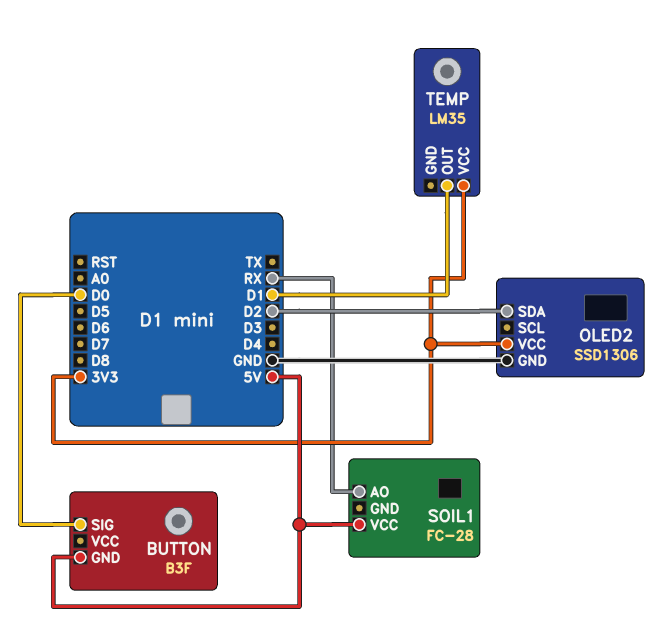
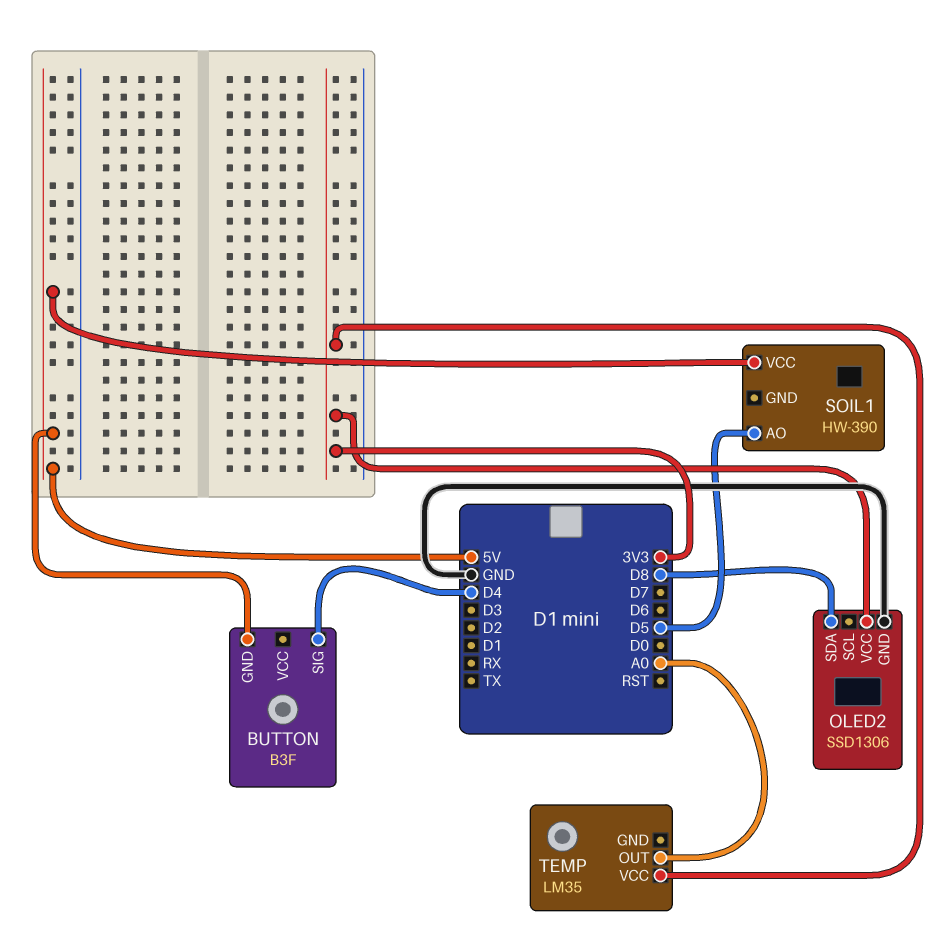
BUTTON pin SIG: D0 -> D4
OLED2 pin SDA: D2 -> D8
SOIL1: FC-28 -> HW-390
SOIL1 pin AO: RX -> D5
TEMP pin OUT: D1 -> A0

